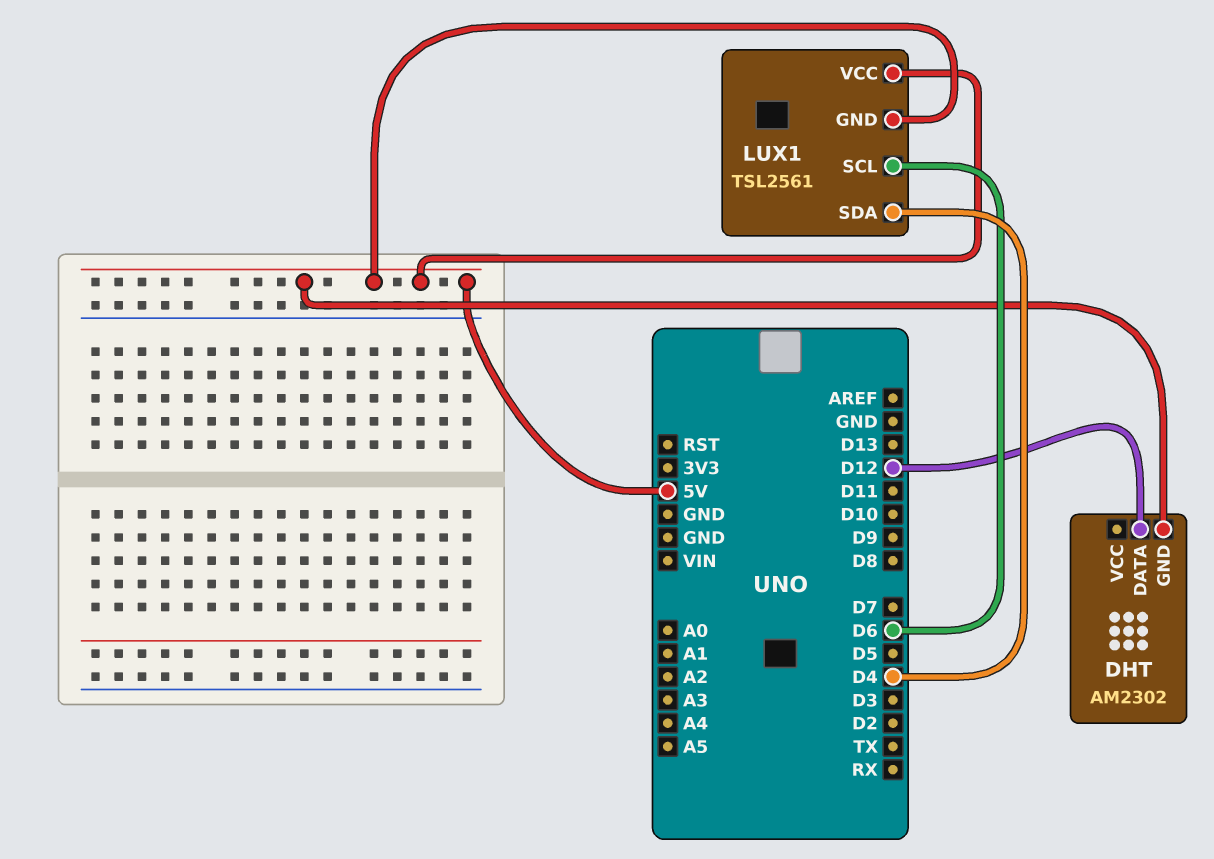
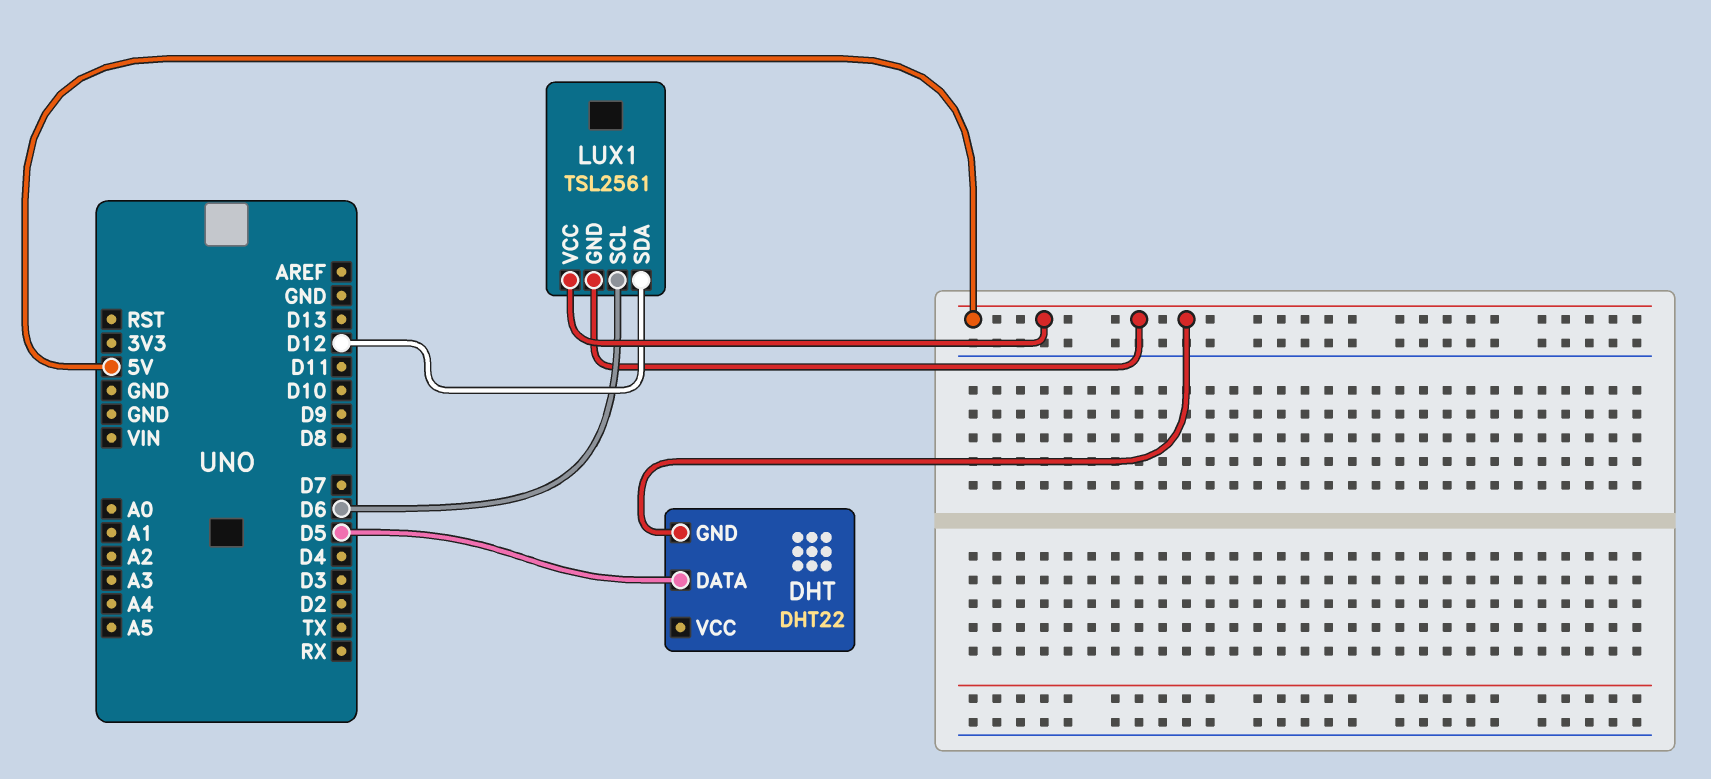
DHT: AM2302 -> DHT22
DHT pin DATA: D12 -> D5
LUX1 pin SDA: D4 -> D12

